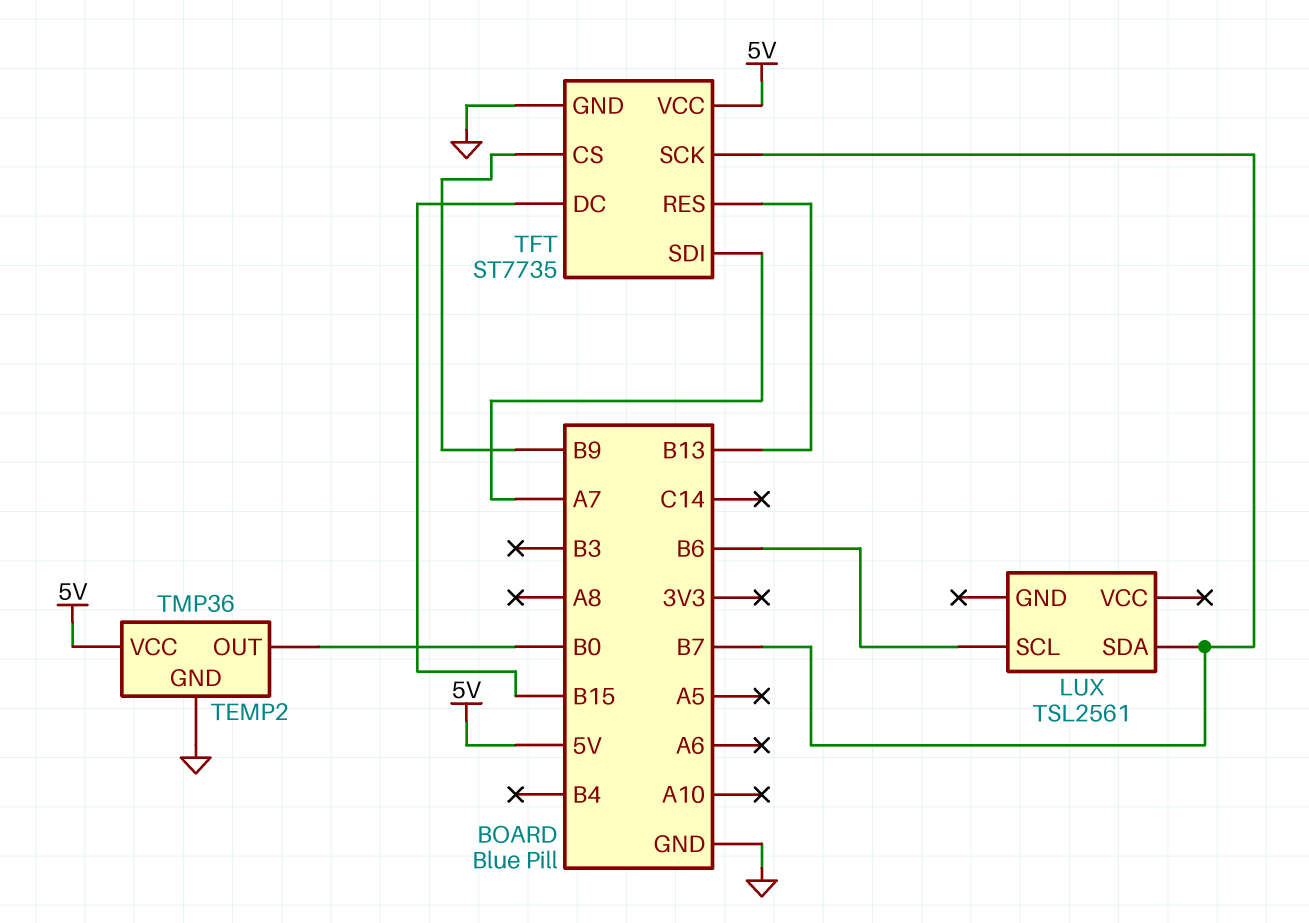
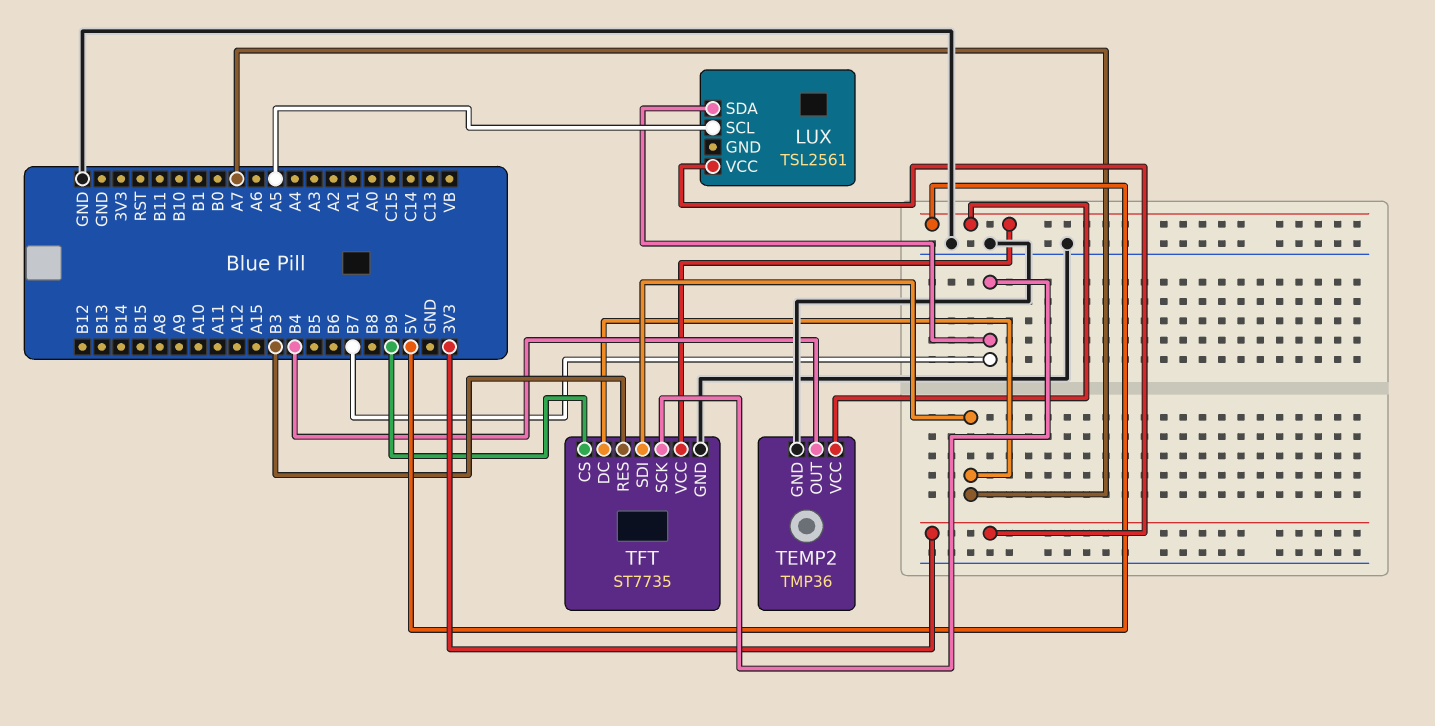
LUX pin SCL: B6 -> A5
LUX pin VCC: none -> 3V3
TEMP2 pin OUT: B0 -> B4
TFT pin DC: B15 -> A7
TFT pin RES: B13 -> B3

